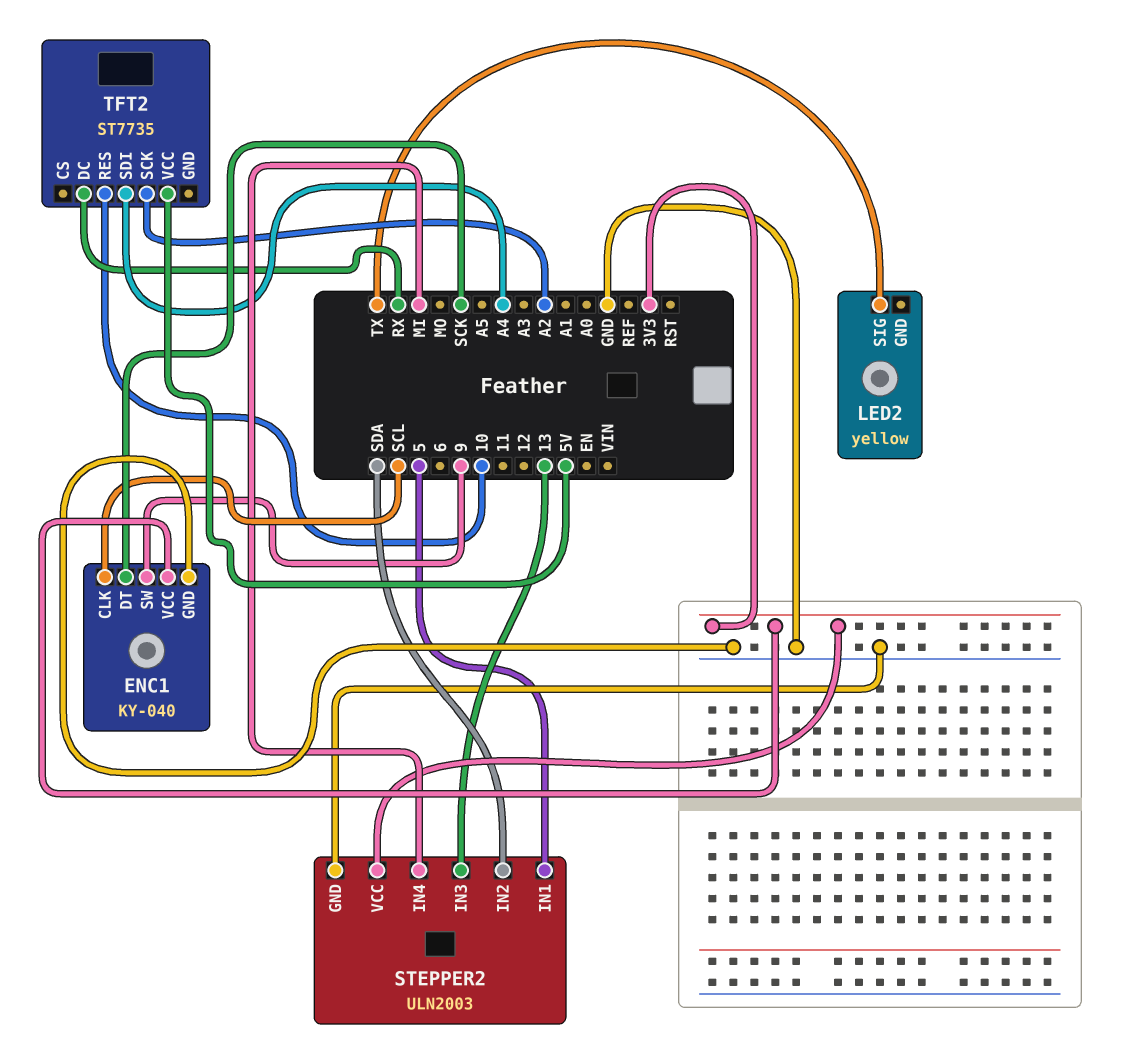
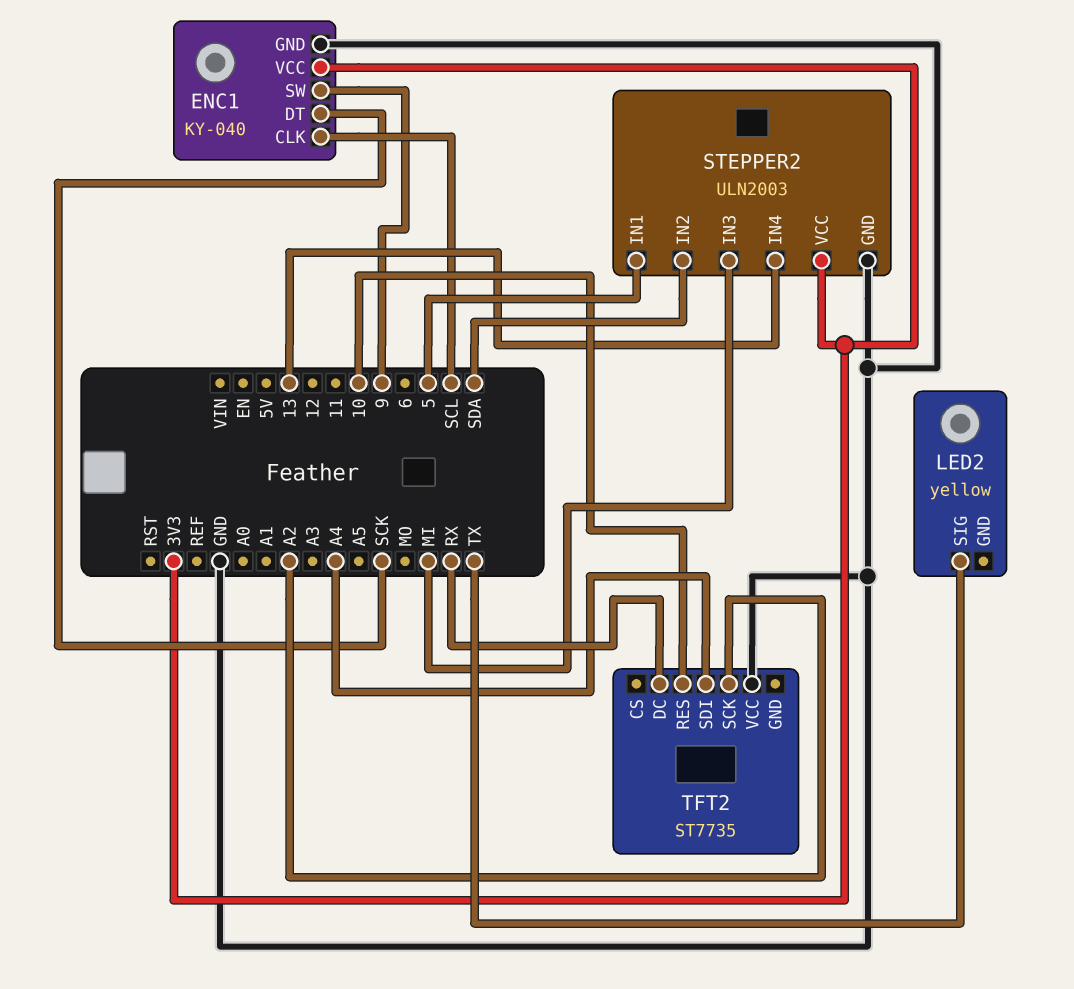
STEPPER2 pin IN3: 13 -> MI
STEPPER2 pin IN4: MI -> 13
TFT2 pin VCC: 5V -> GND

